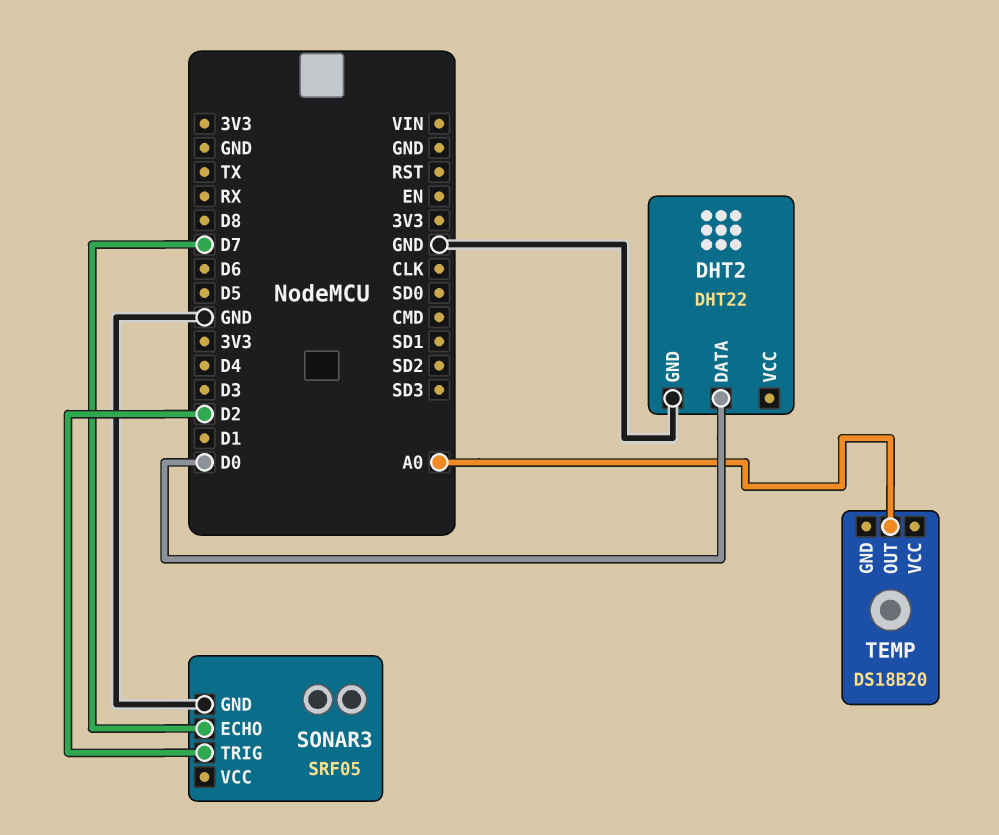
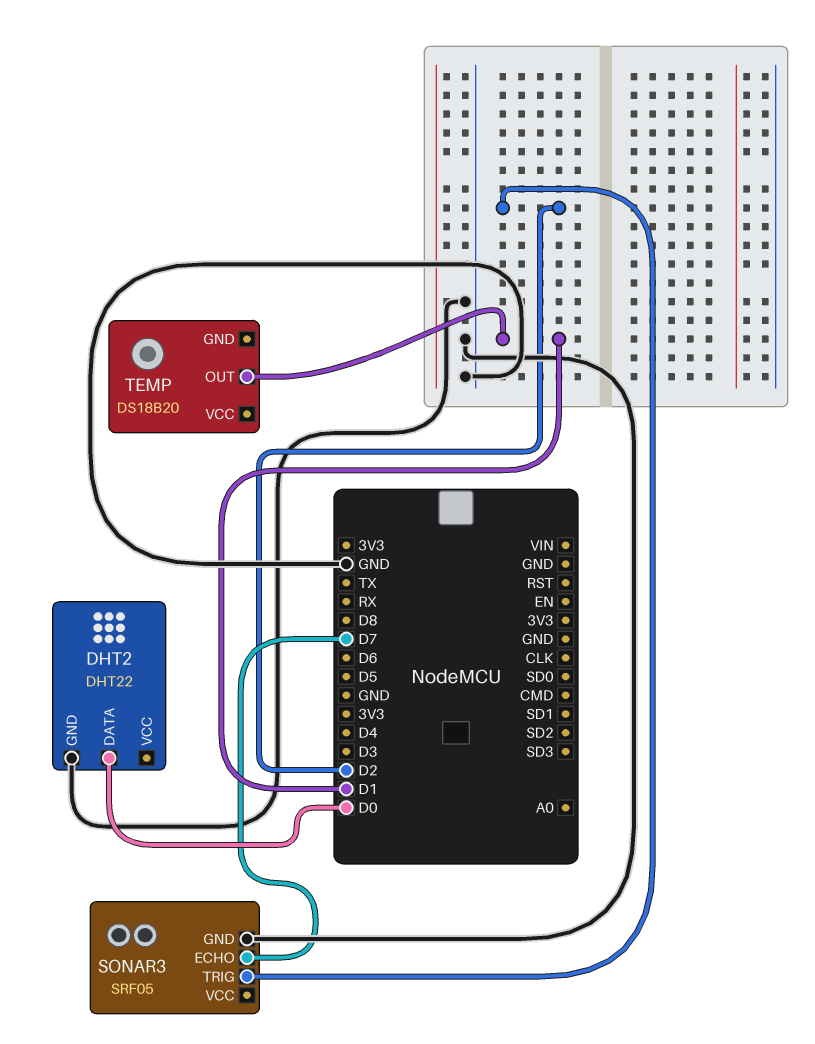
TEMP pin OUT: A0 -> D1

